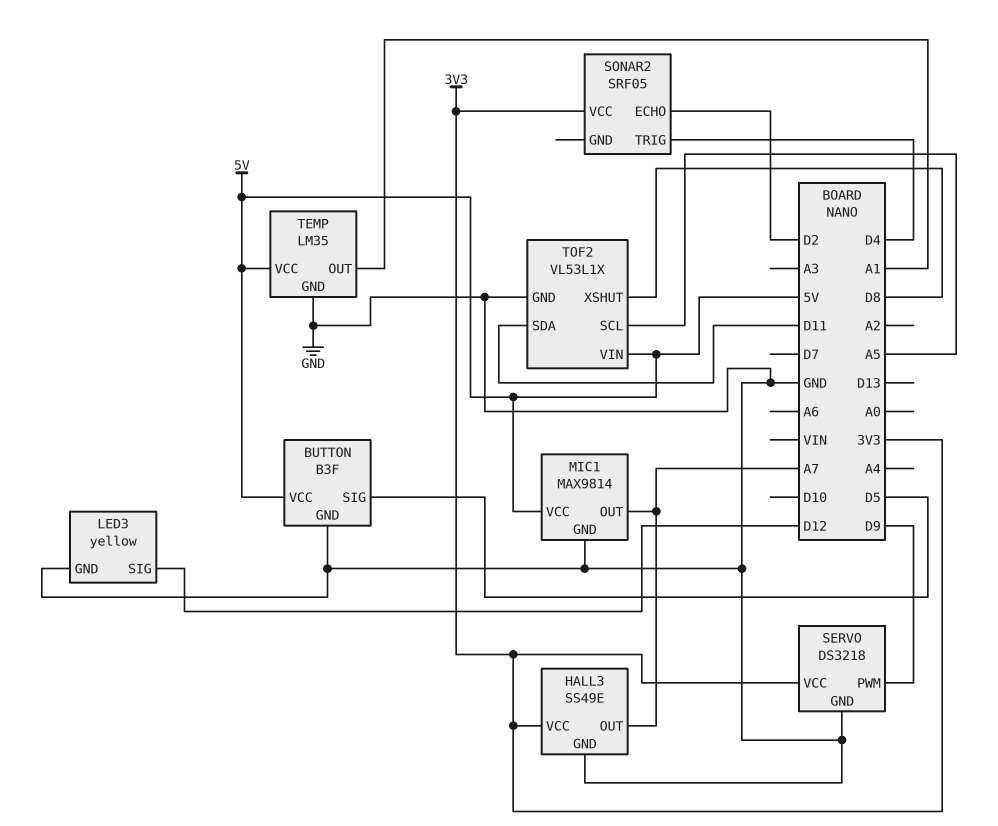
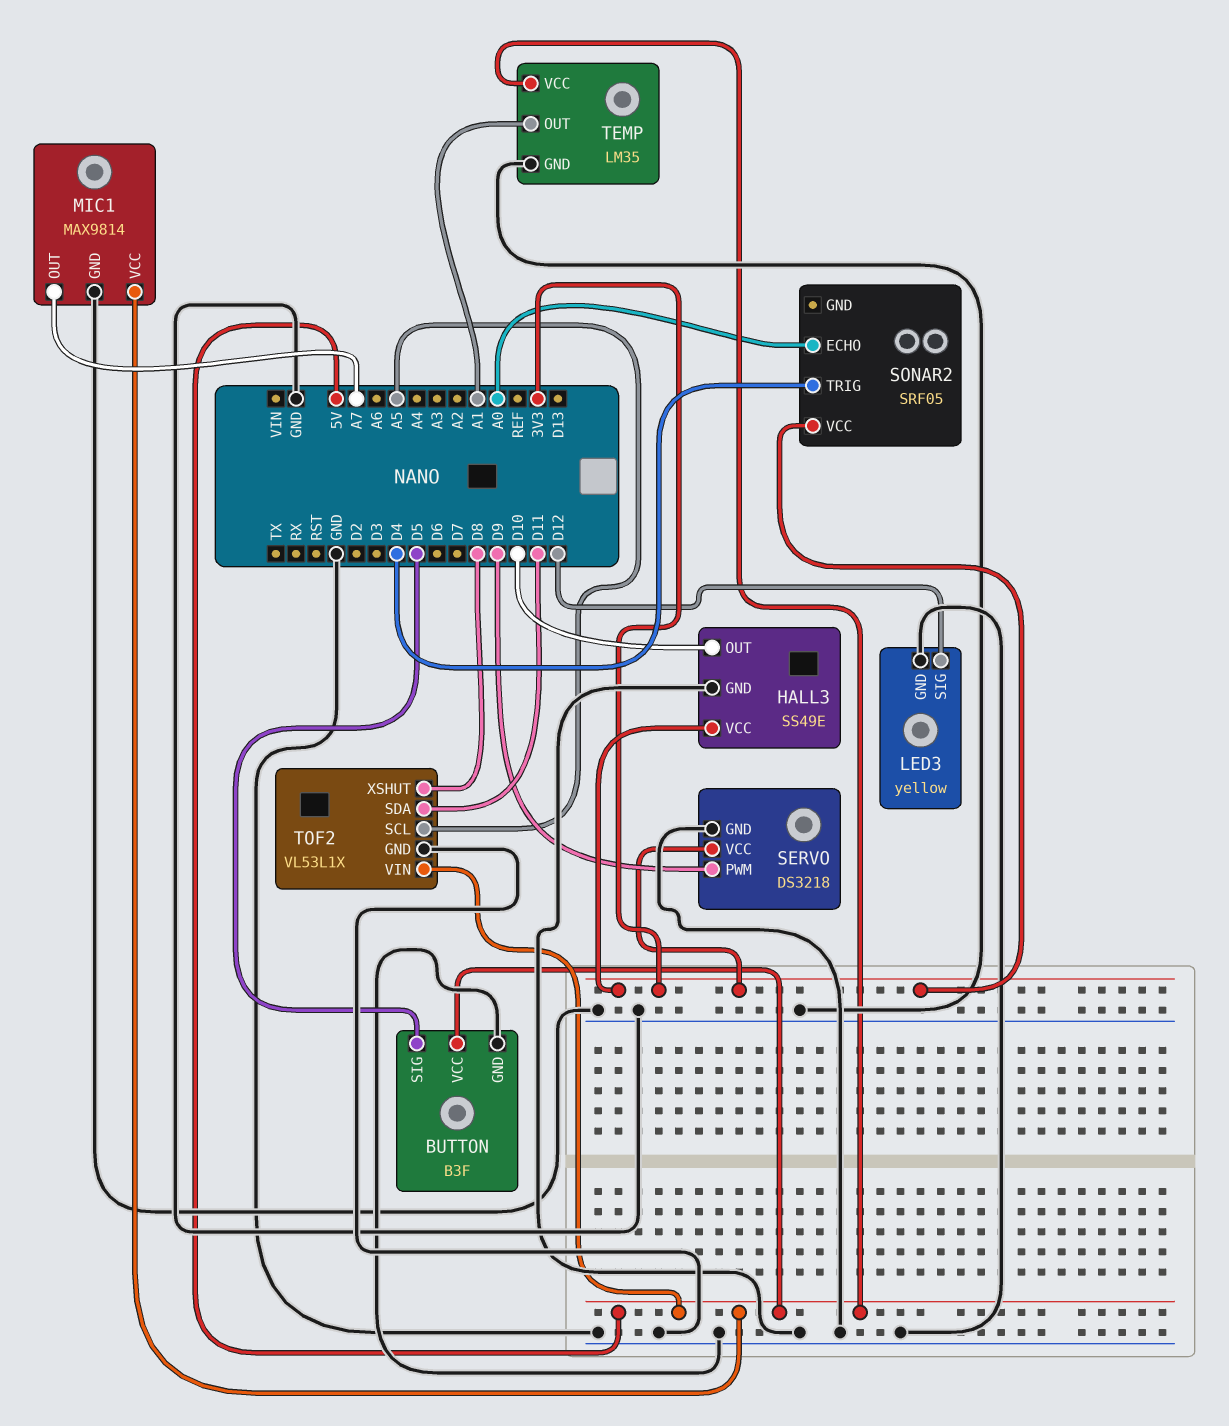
HALL3 pin OUT: A7 -> D10
SONAR2 pin ECHO: D2 -> A0

